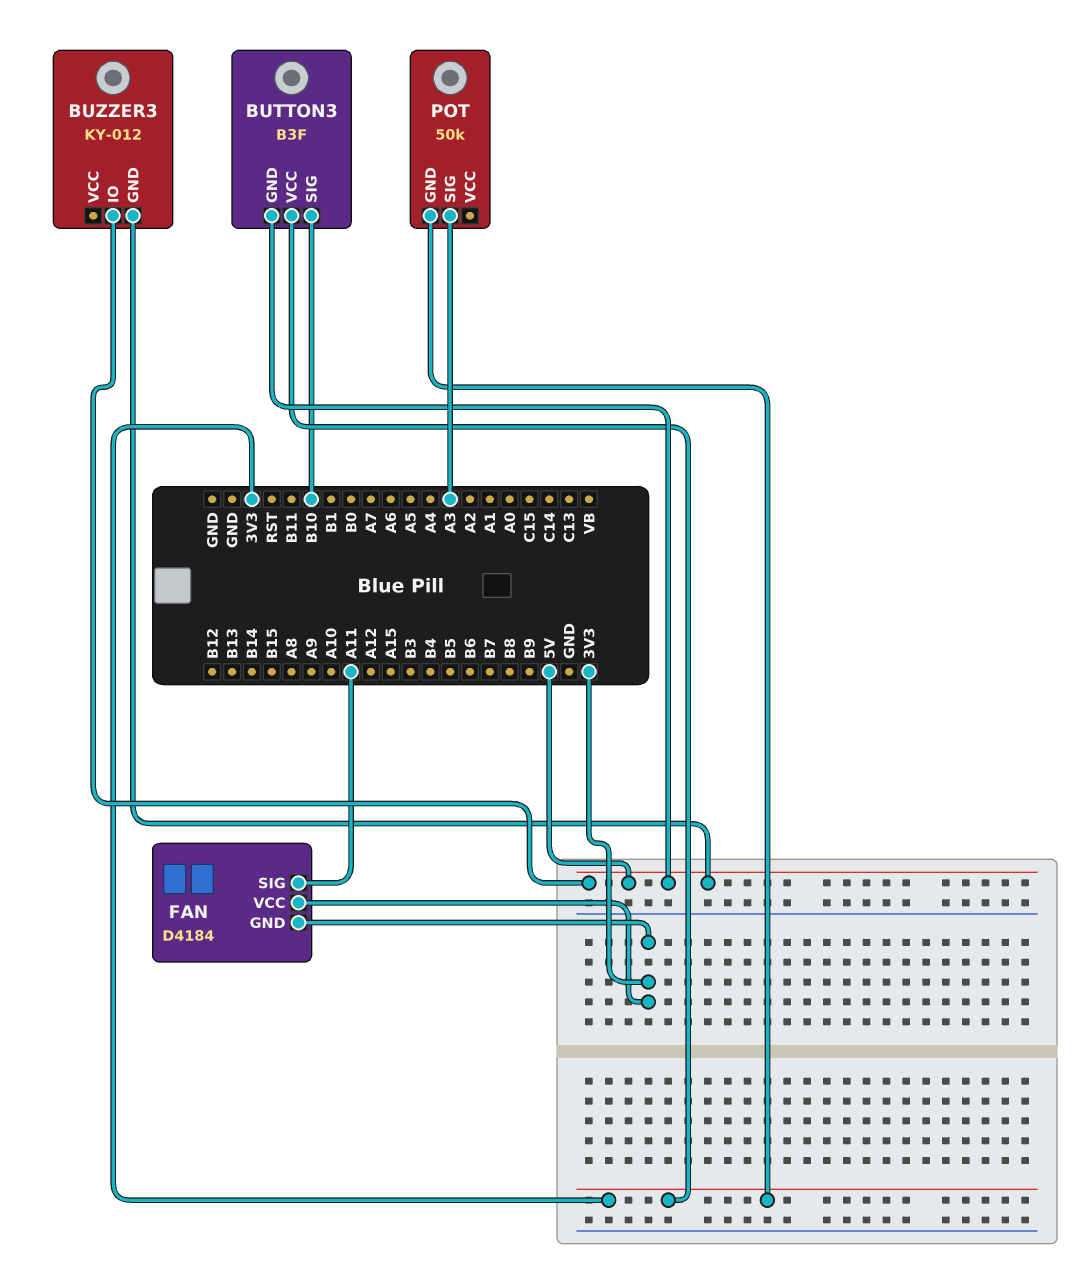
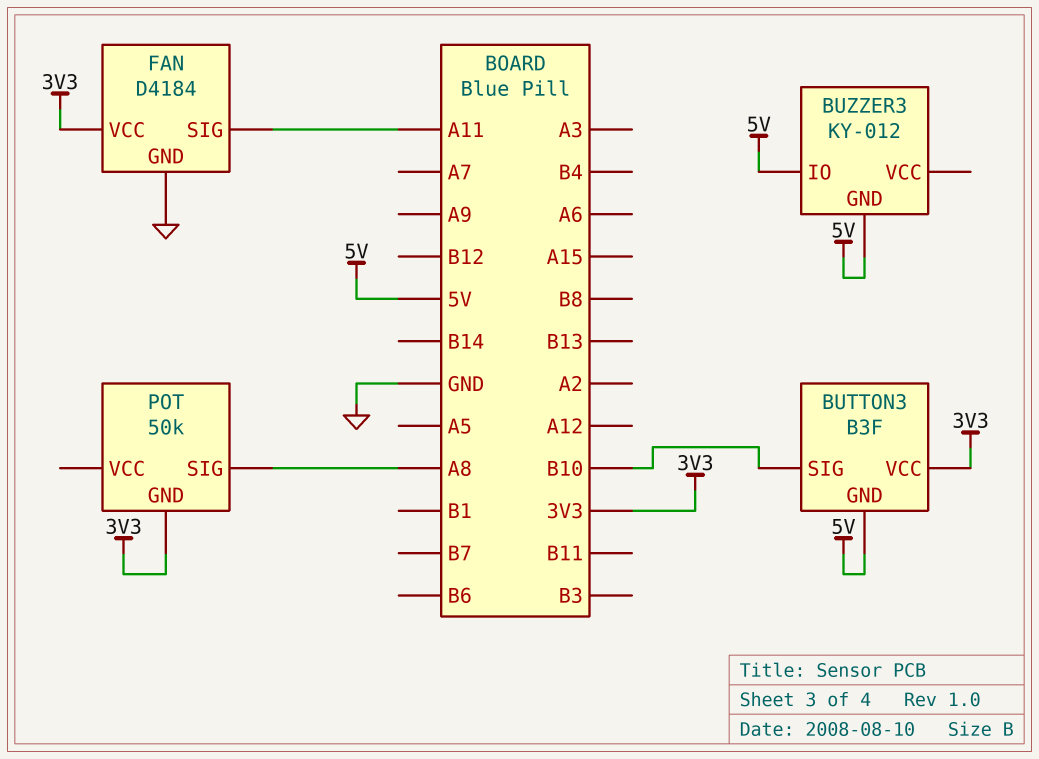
FAN pin GND: 3V3 -> GND
POT pin SIG: A3 -> A8

